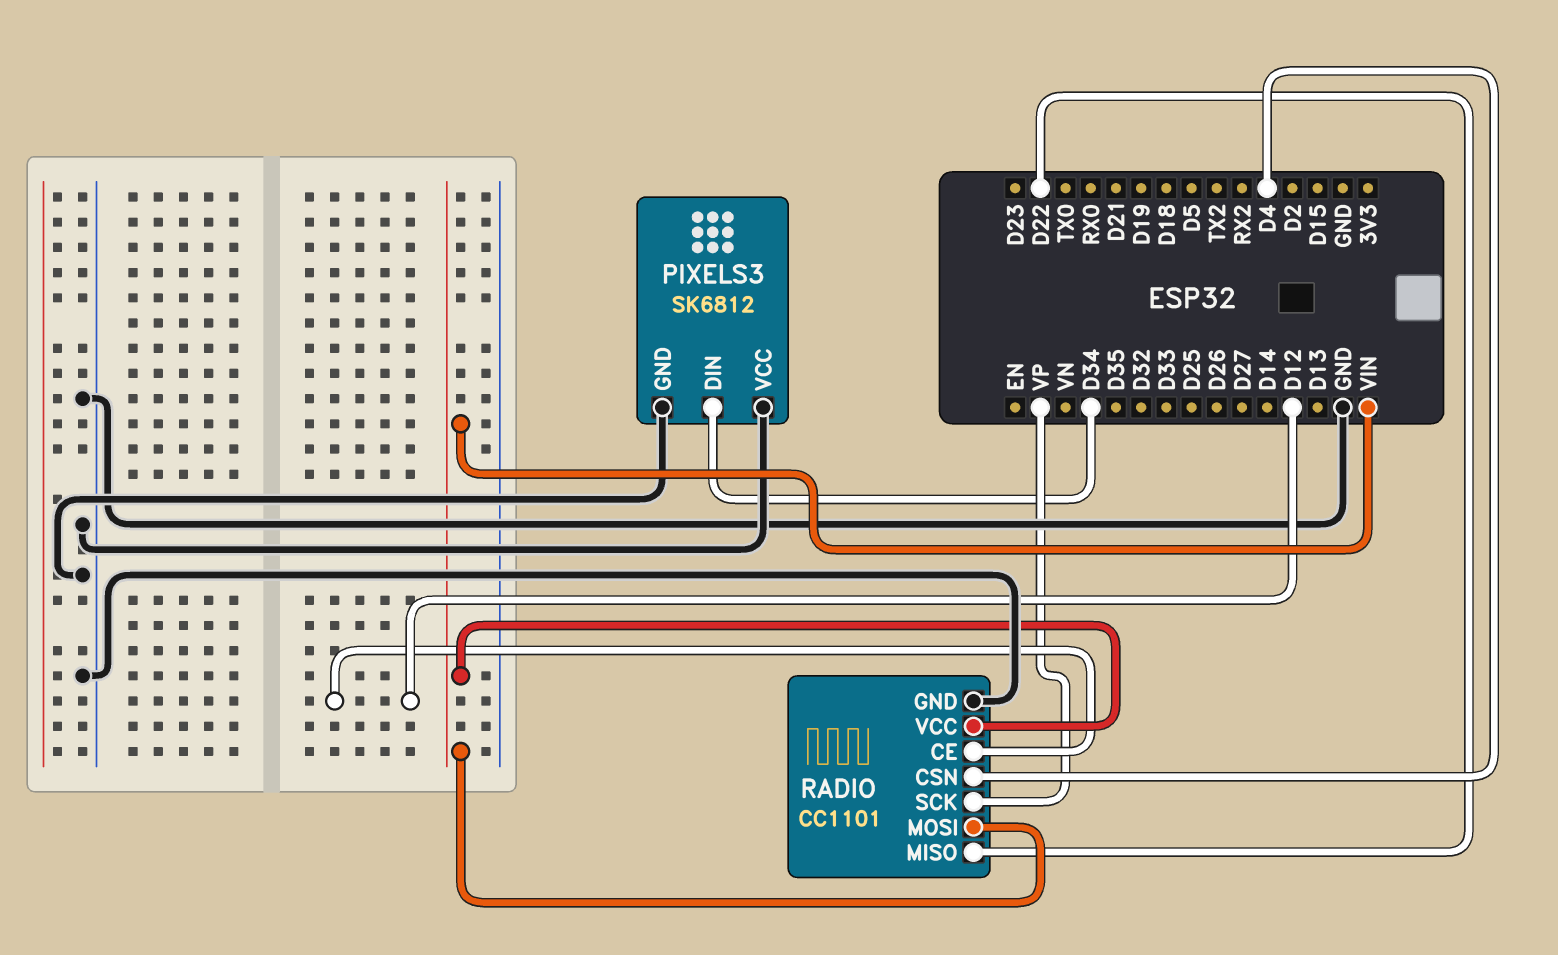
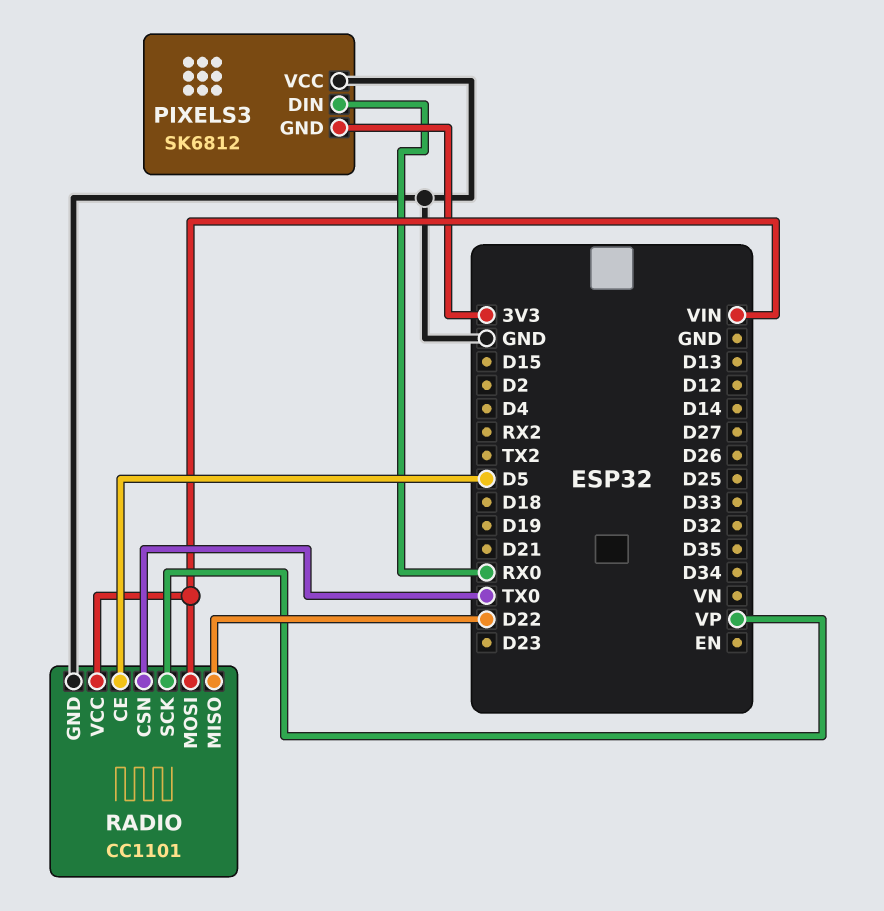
PIXELS3 pin DIN: D34 -> RX0
PIXELS3 pin GND: GND -> 3V3
RADIO pin CE: D12 -> D5
RADIO pin CSN: D4 -> TX0

